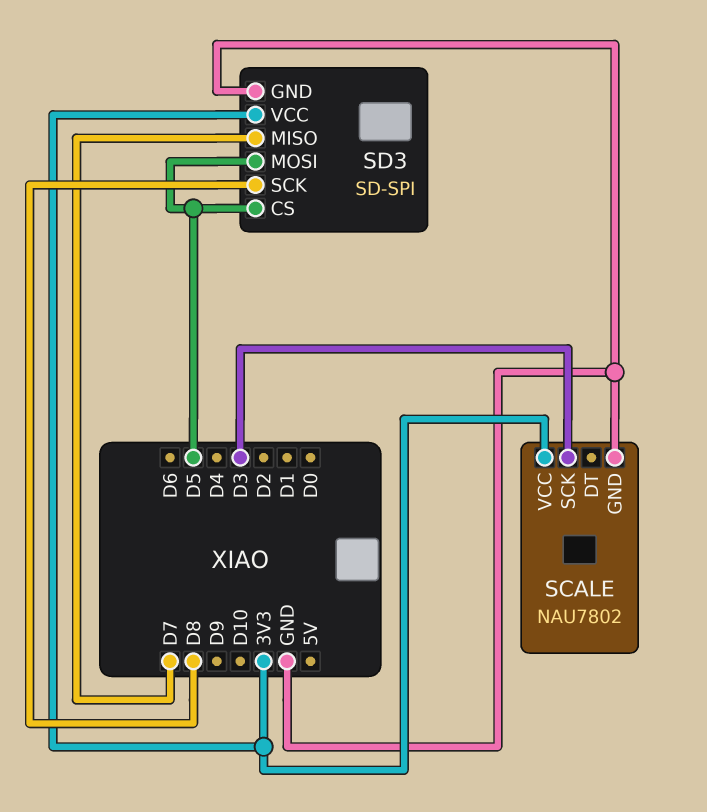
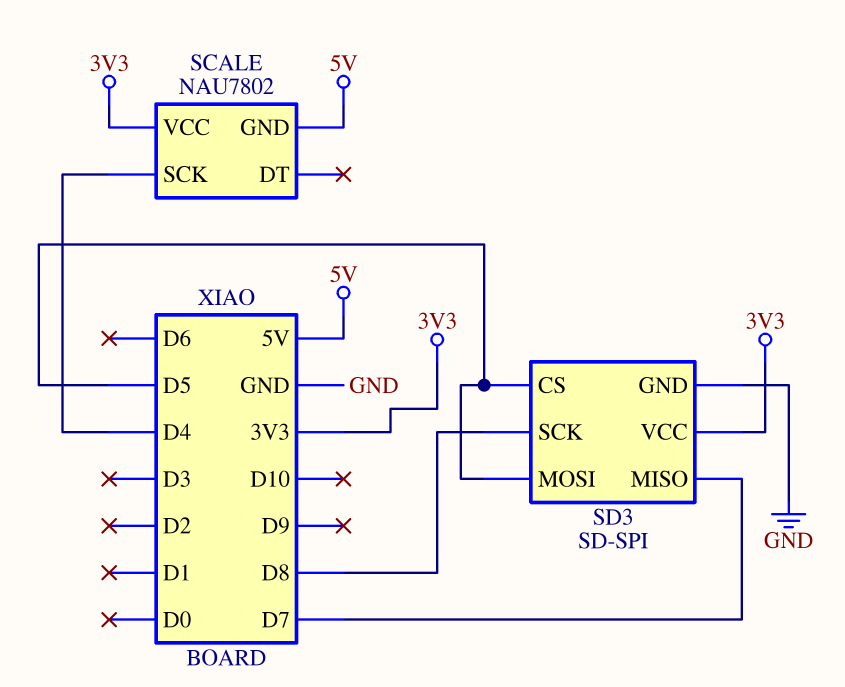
SCALE pin GND: GND -> 5V
SCALE pin SCK: D3 -> D4

